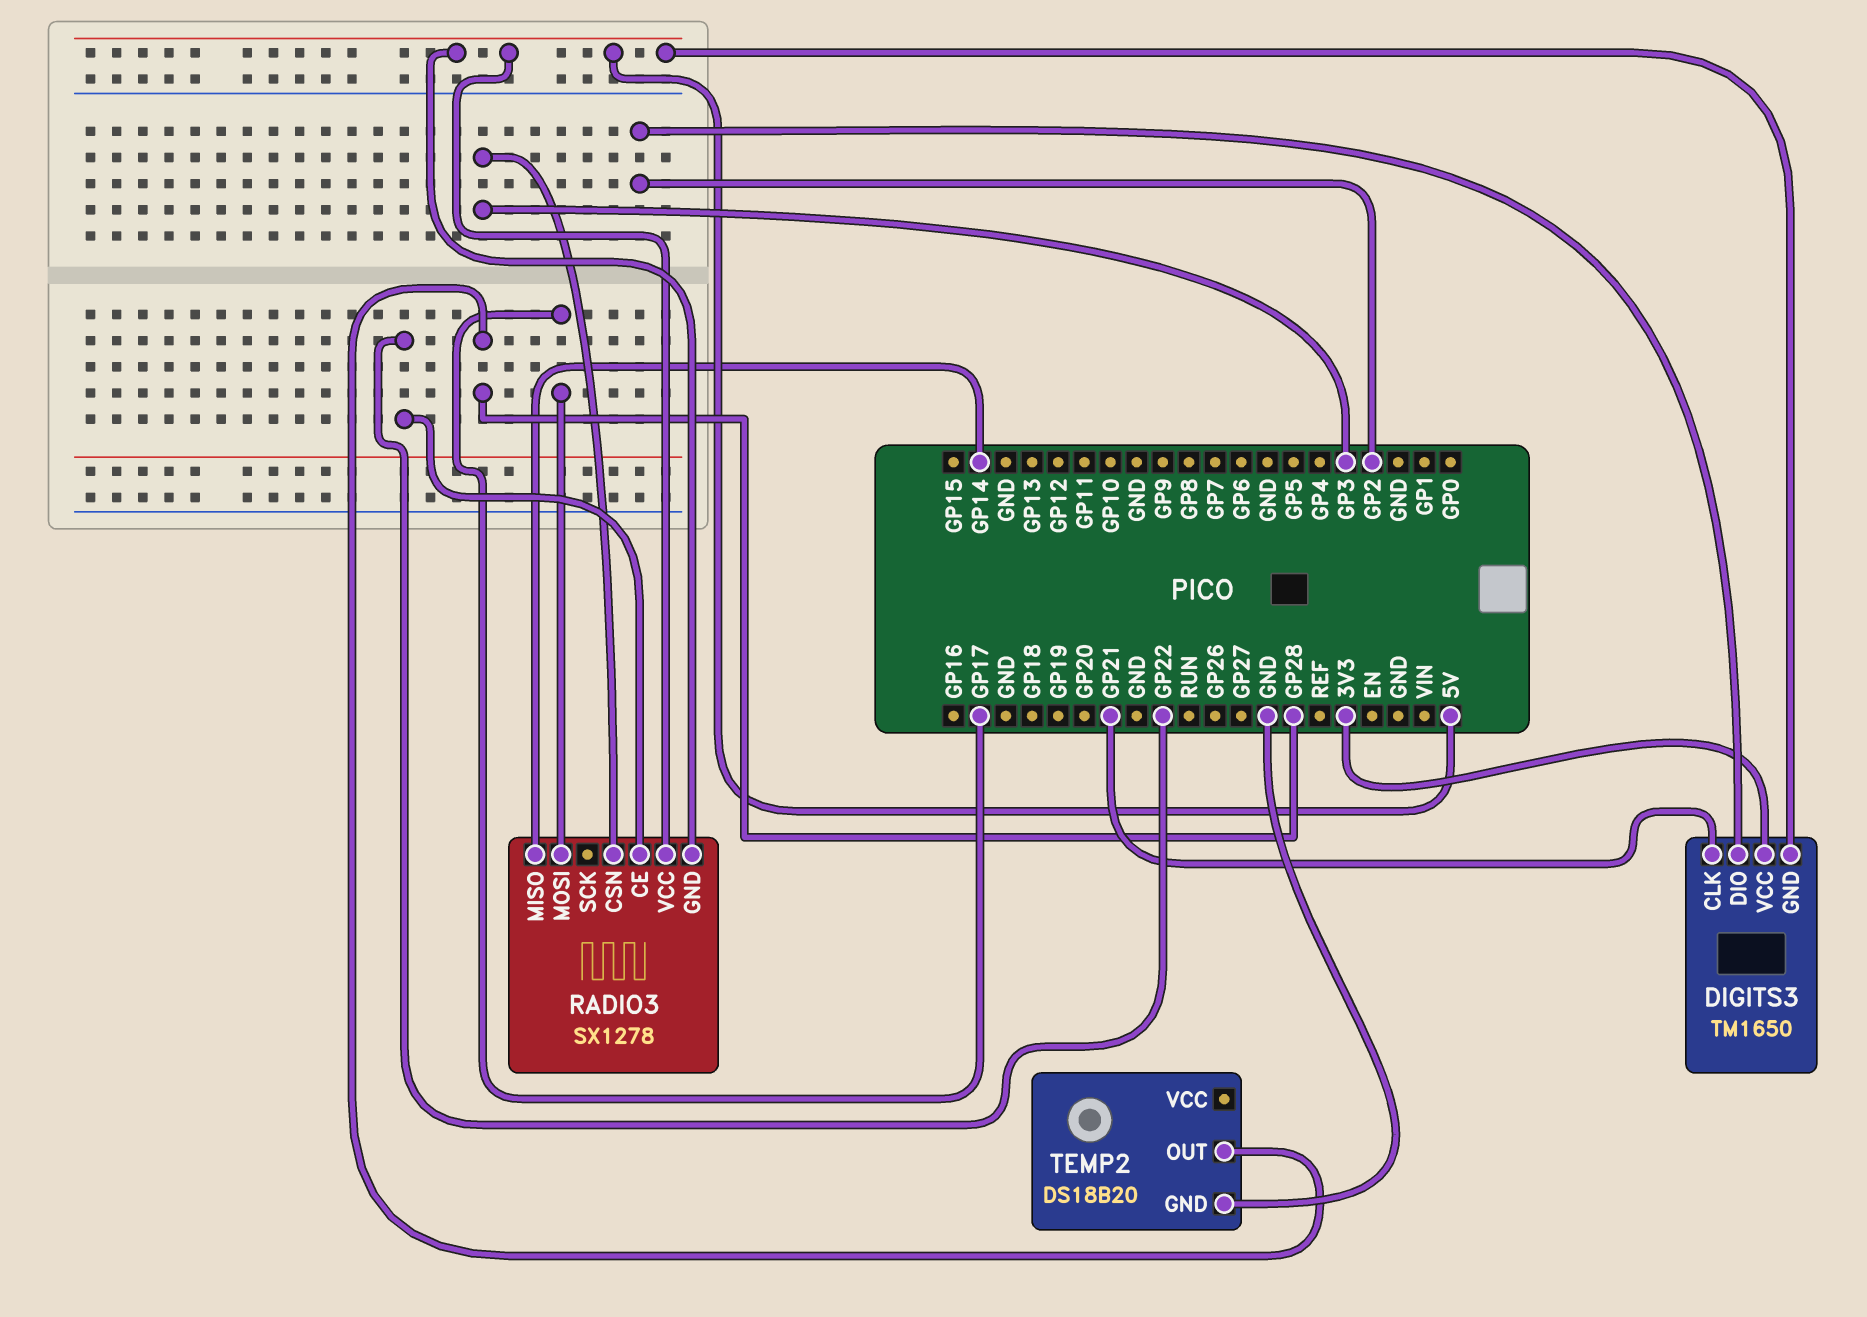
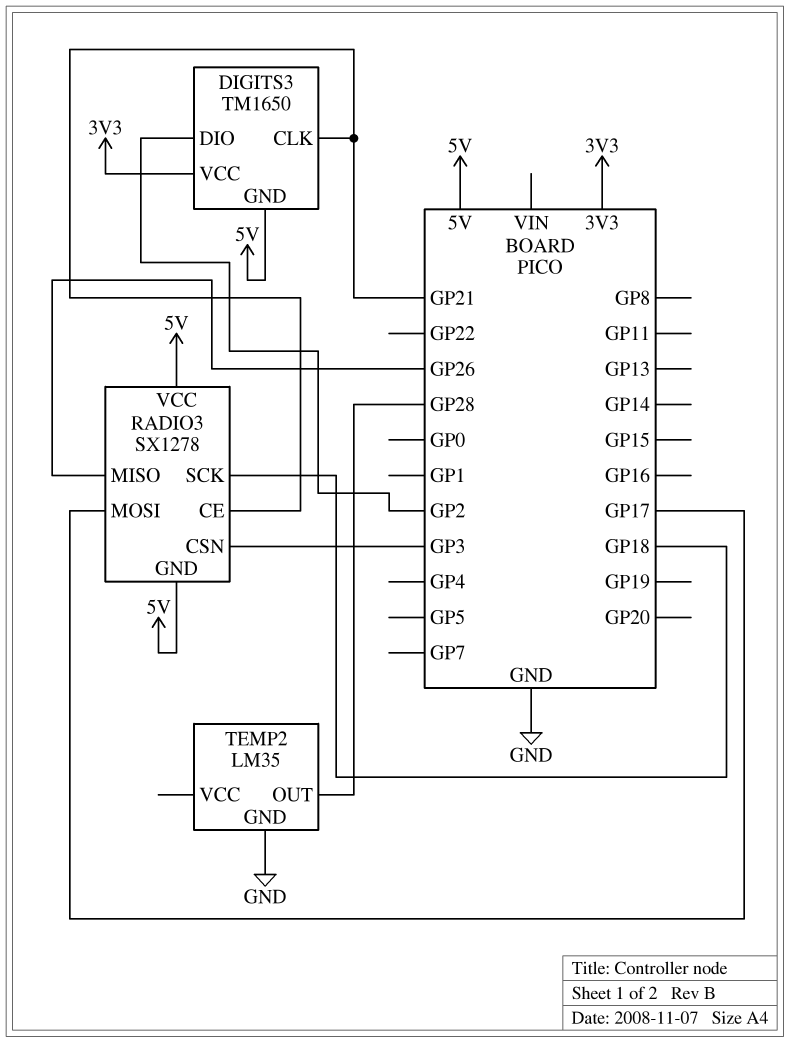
RADIO3 pin CE: GP22 -> GP21
RADIO3 pin MISO: GP14 -> GP26
RADIO3 pin SCK: none -> GP18
TEMP2: DS18B20 -> LM35

